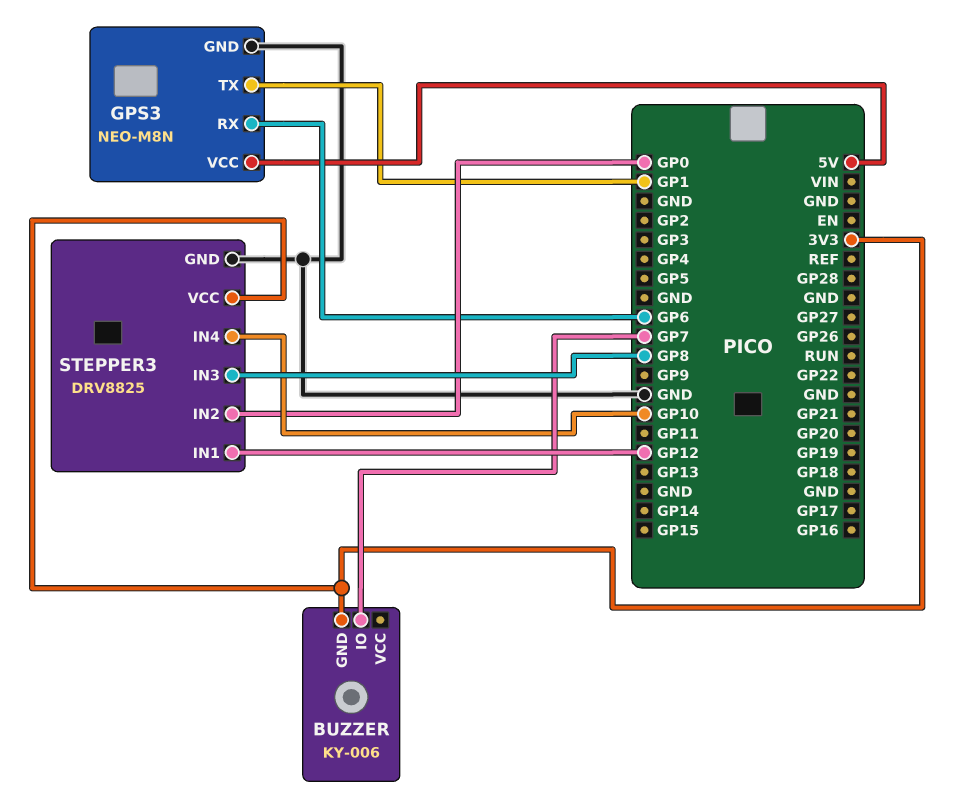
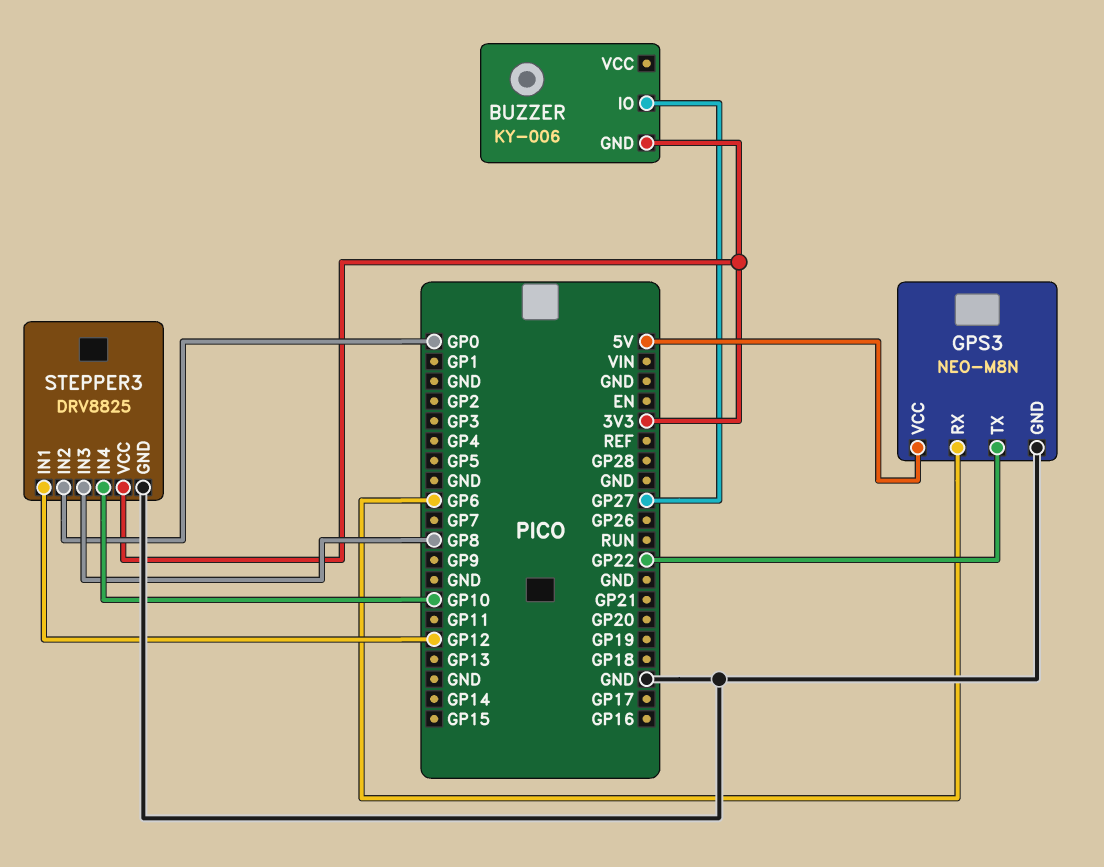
BUZZER pin IO: GP7 -> GP27
GPS3 pin TX: GP1 -> GP22

